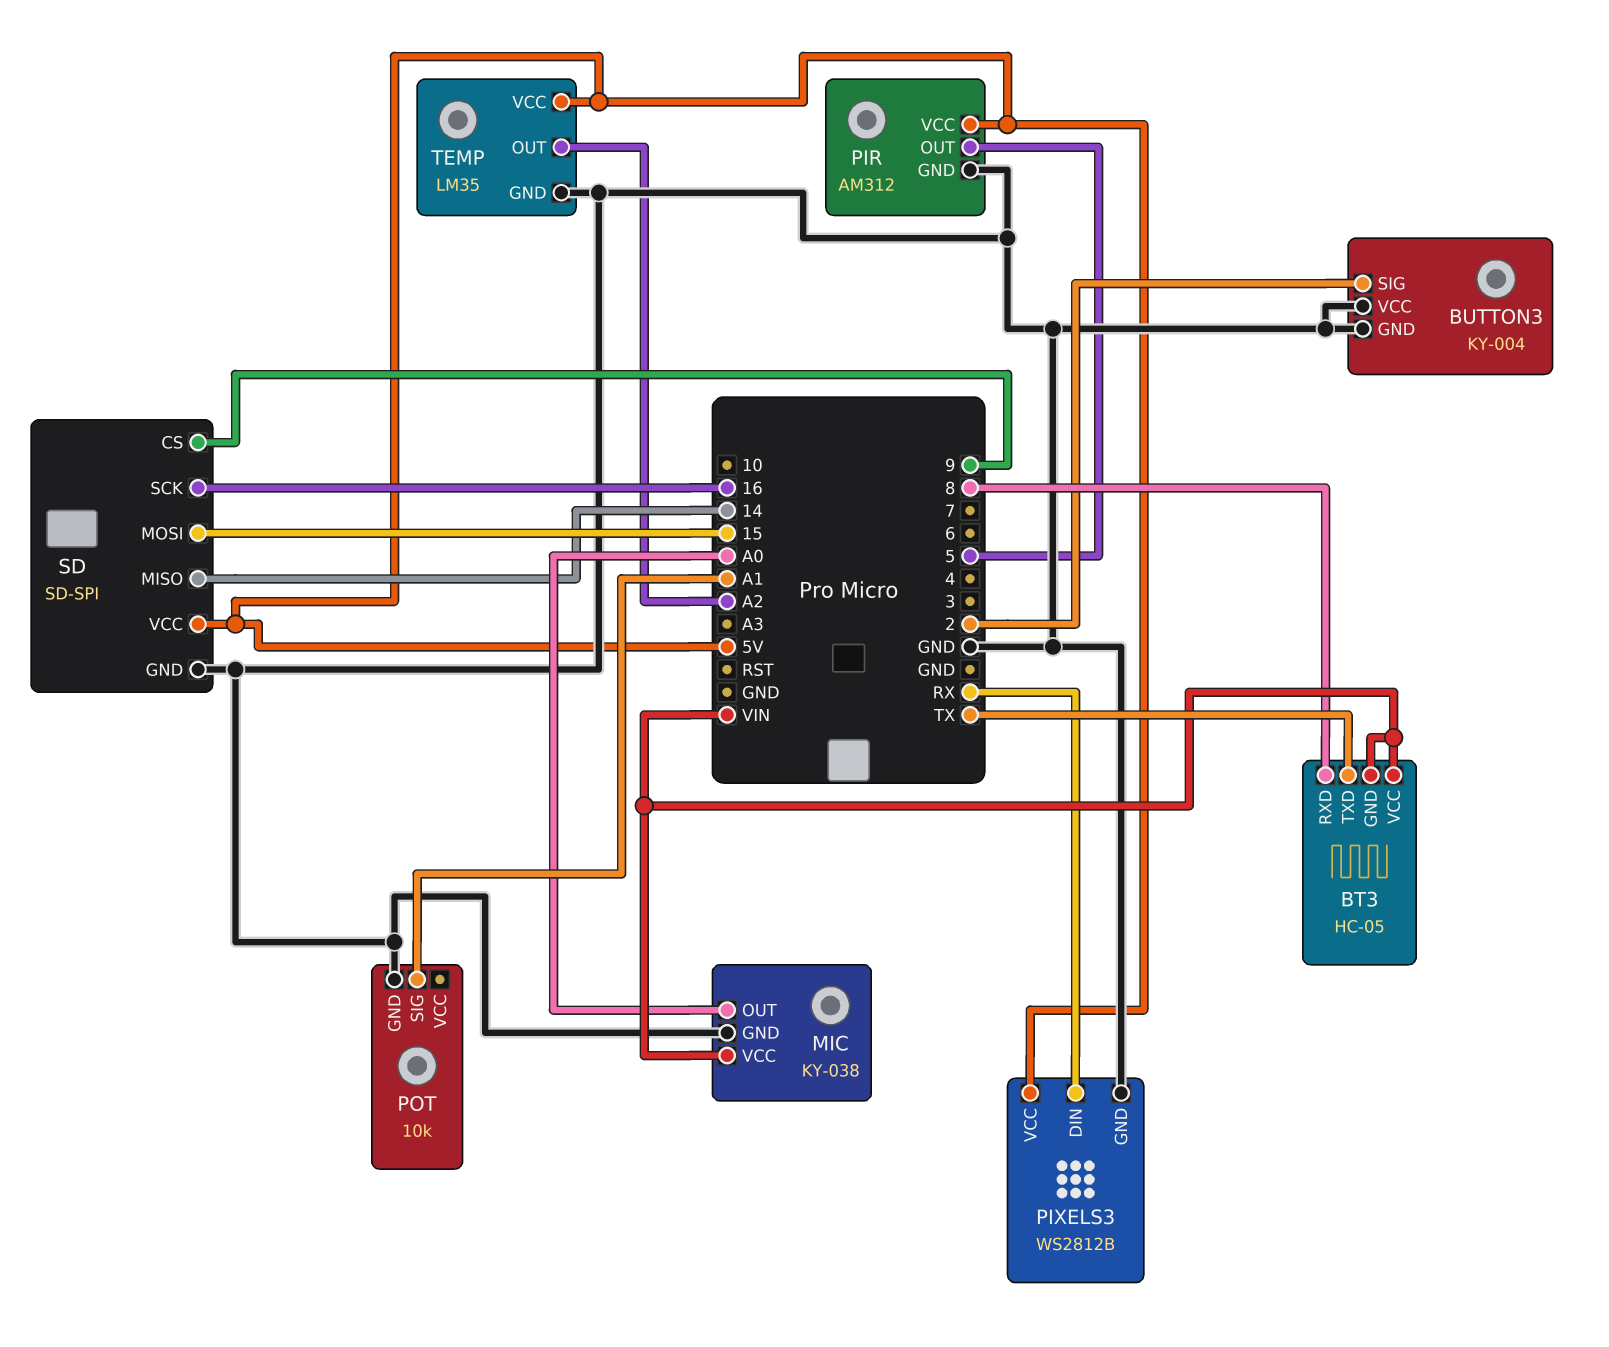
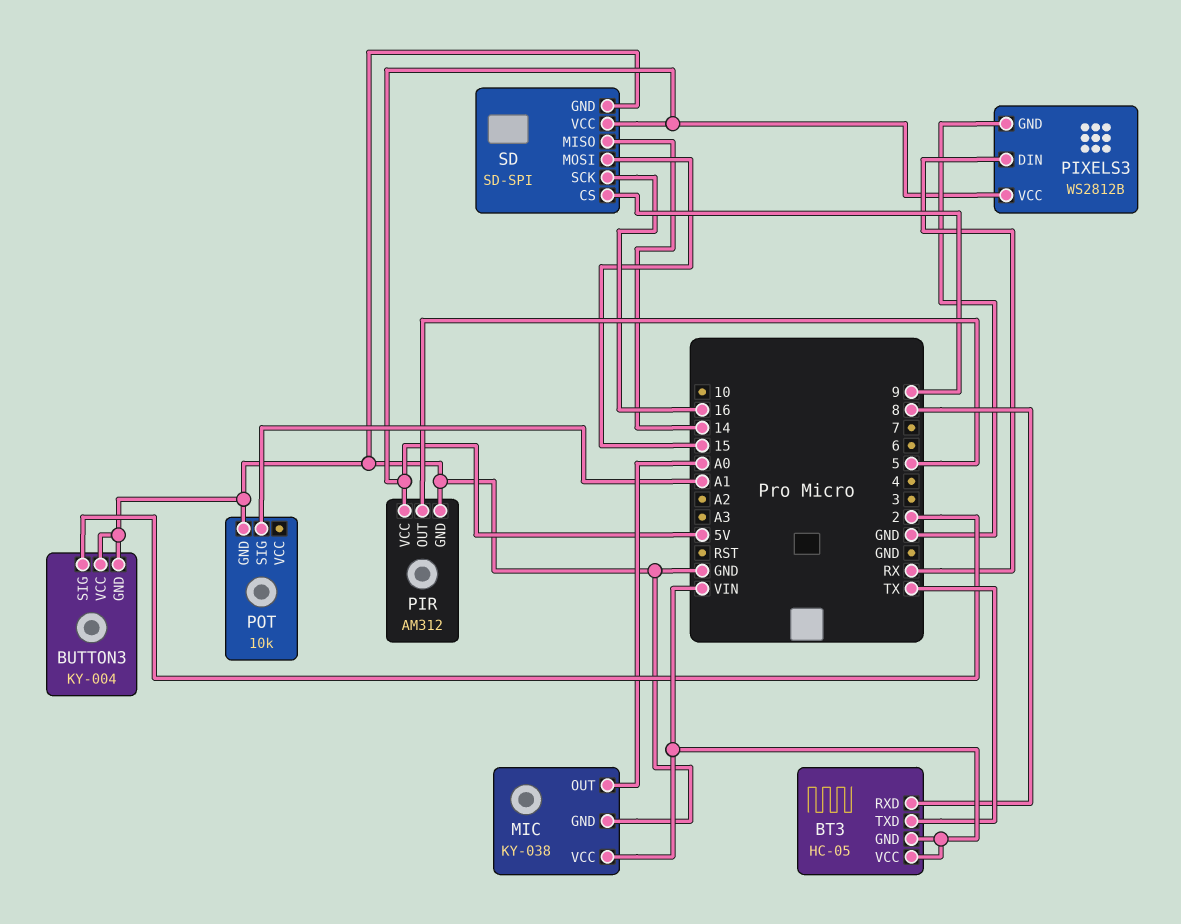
TEMP: LM35 -> none
TEMP pin GND: GND -> none
TEMP pin OUT: A2 -> none
TEMP pin VCC: 5V -> none

